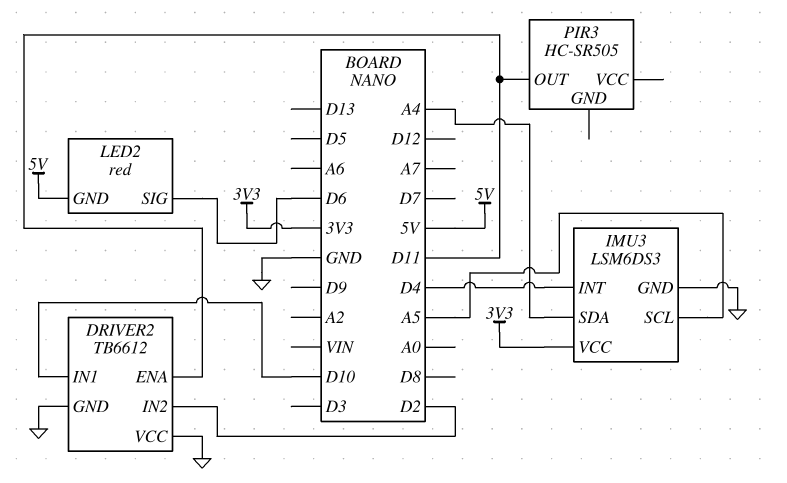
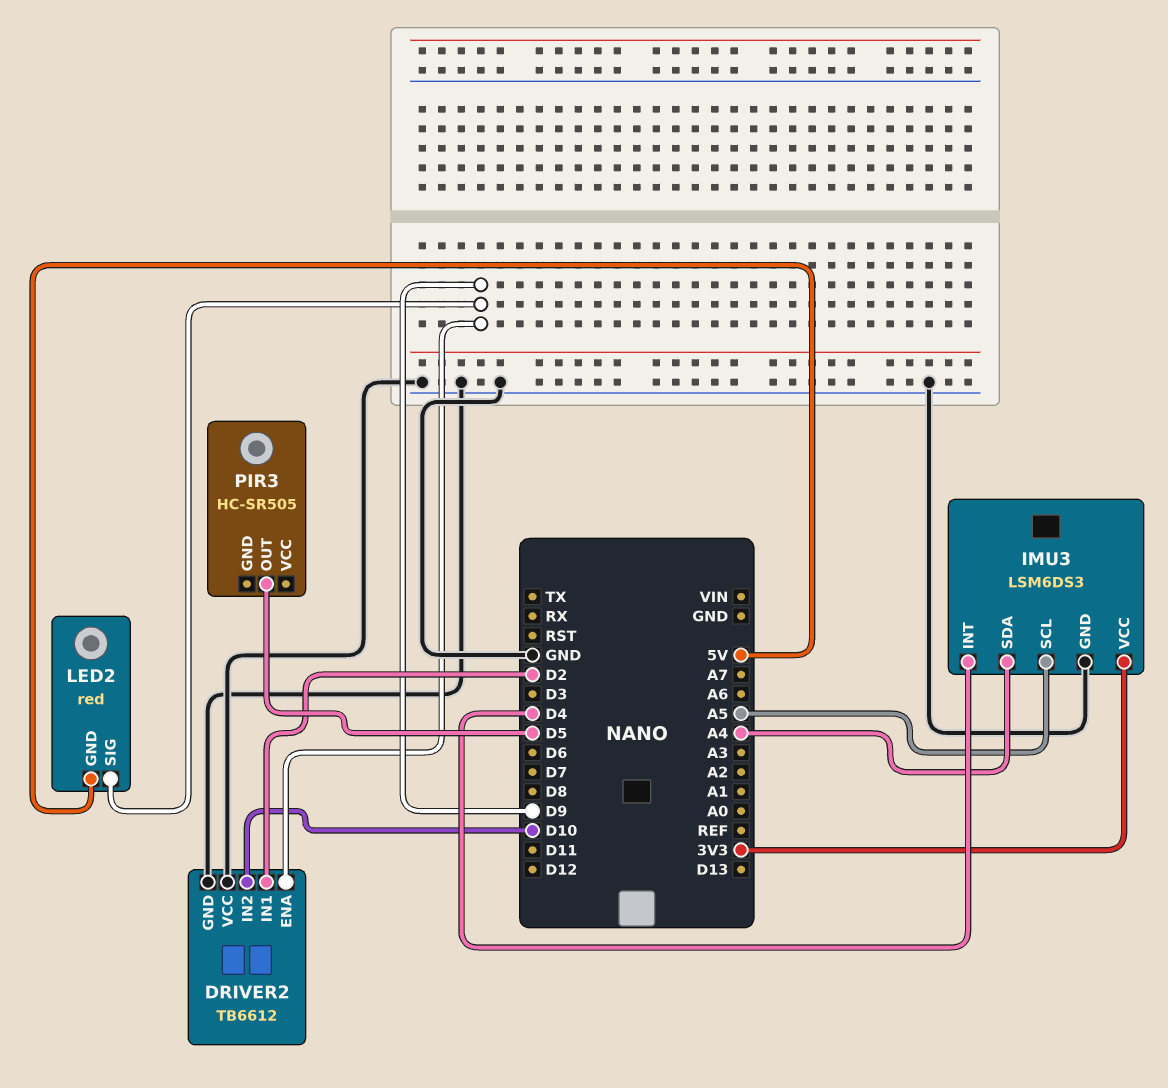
DRIVER2 pin ENA: D11 -> D9
DRIVER2 pin IN1: D10 -> D2
DRIVER2 pin IN2: D2 -> D10
LED2 pin SIG: D6 -> D9
PIR3 pin OUT: D11 -> D5

